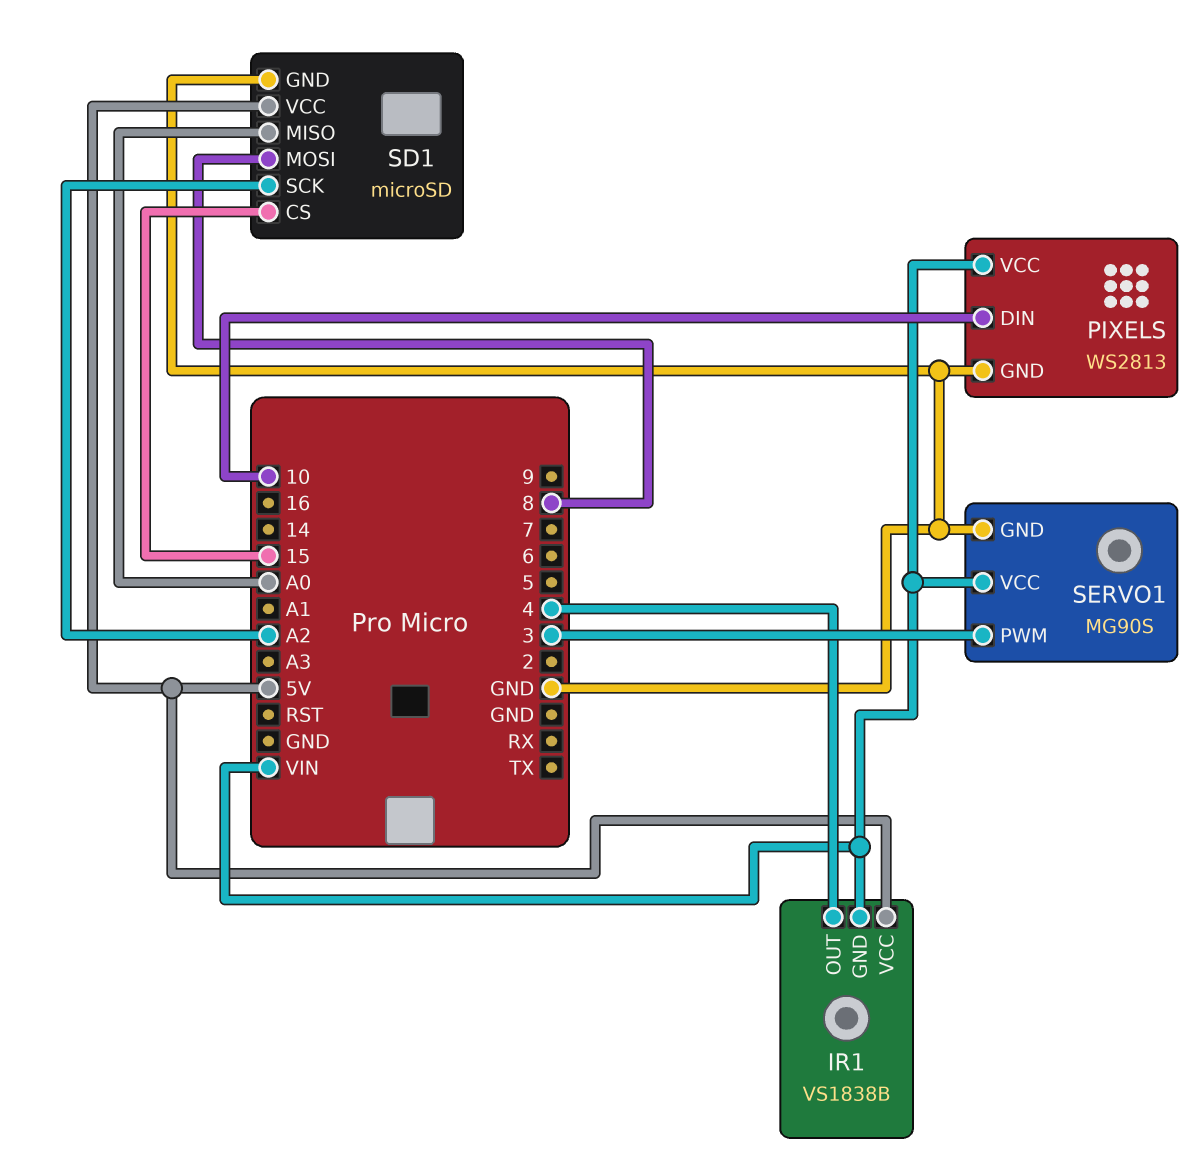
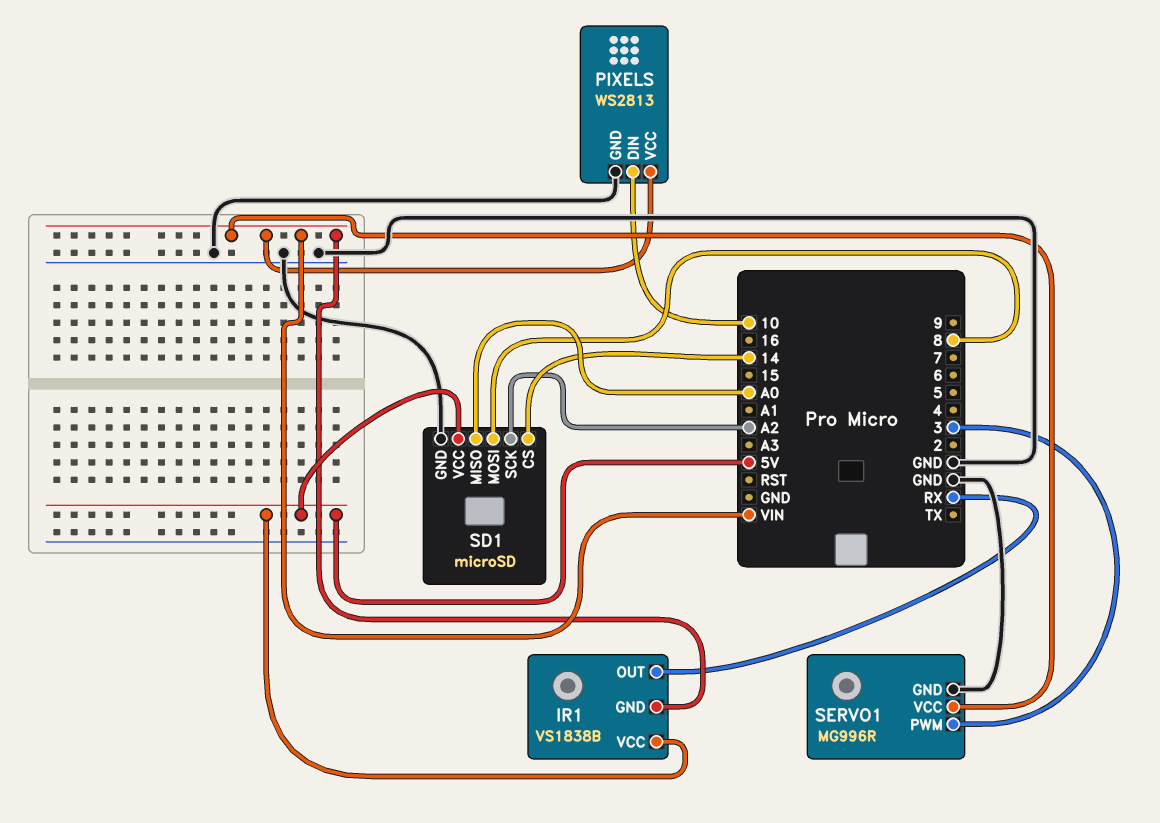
IR1 pin OUT: 4 -> RX
SD1 pin CS: 15 -> 14
SERVO1: MG90S -> MG996R

